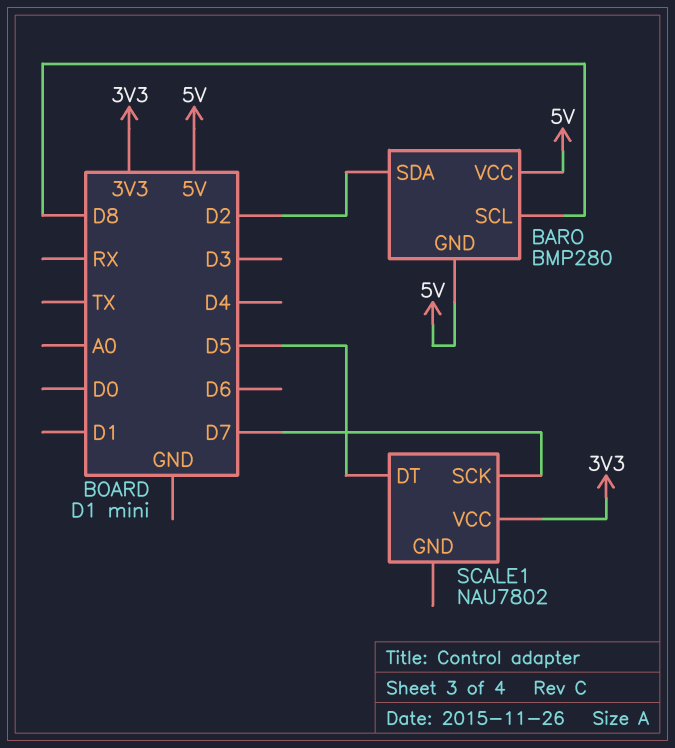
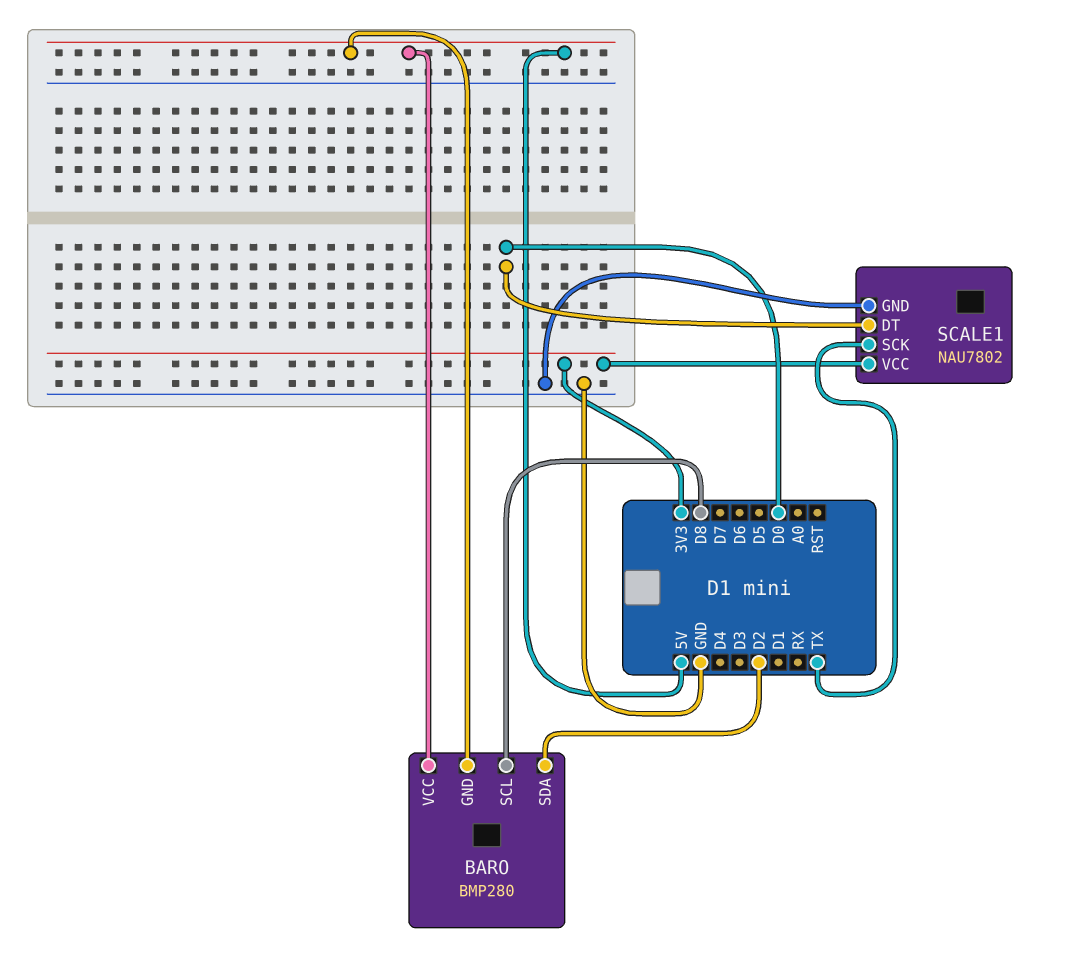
SCALE1 pin DT: D5 -> D0
SCALE1 pin GND: none -> GND
SCALE1 pin SCK: D7 -> TX

